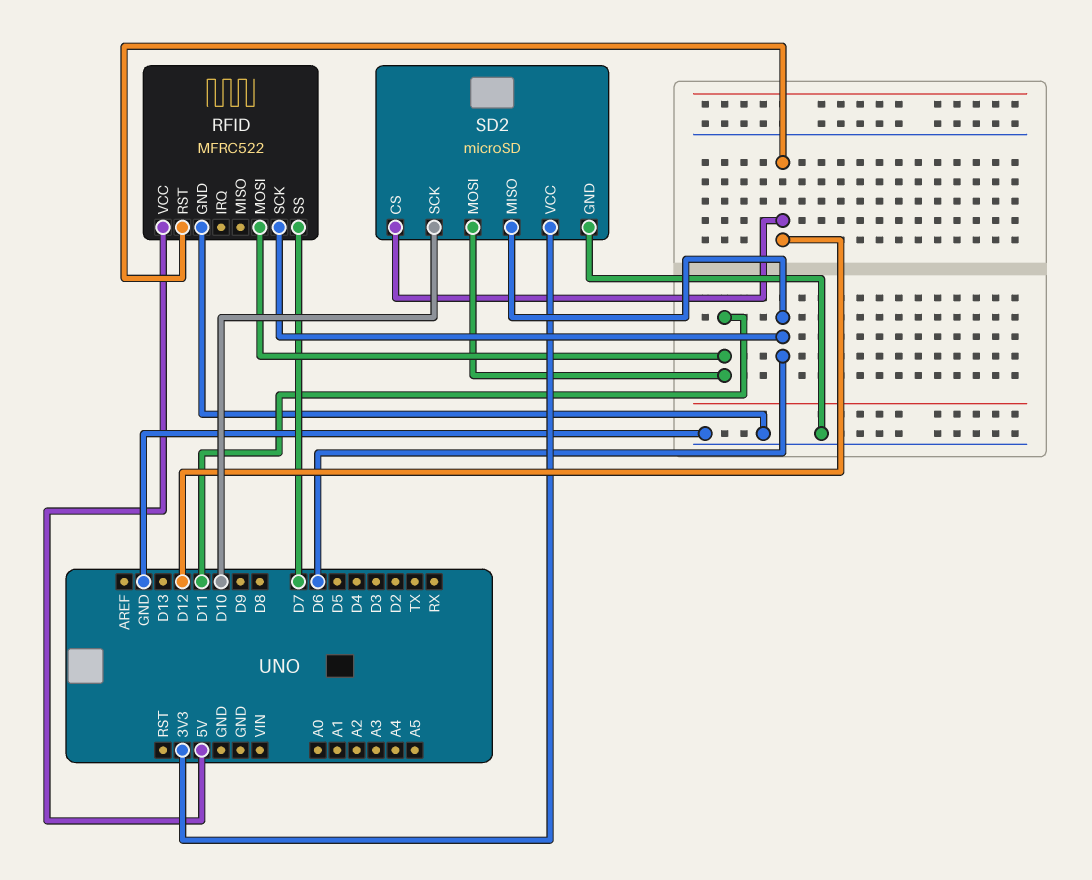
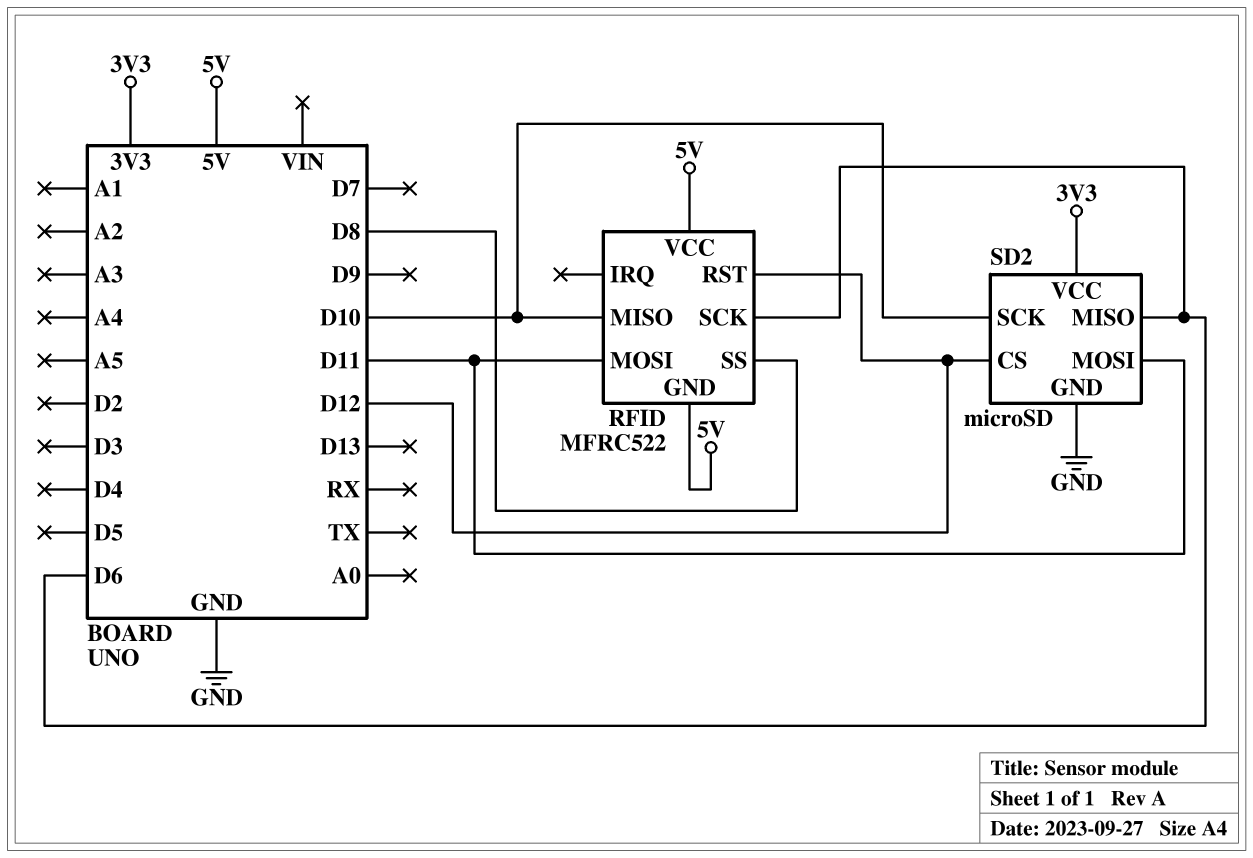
RFID pin GND: GND -> 5V
RFID pin MISO: none -> D10
RFID pin SS: D7 -> D8

